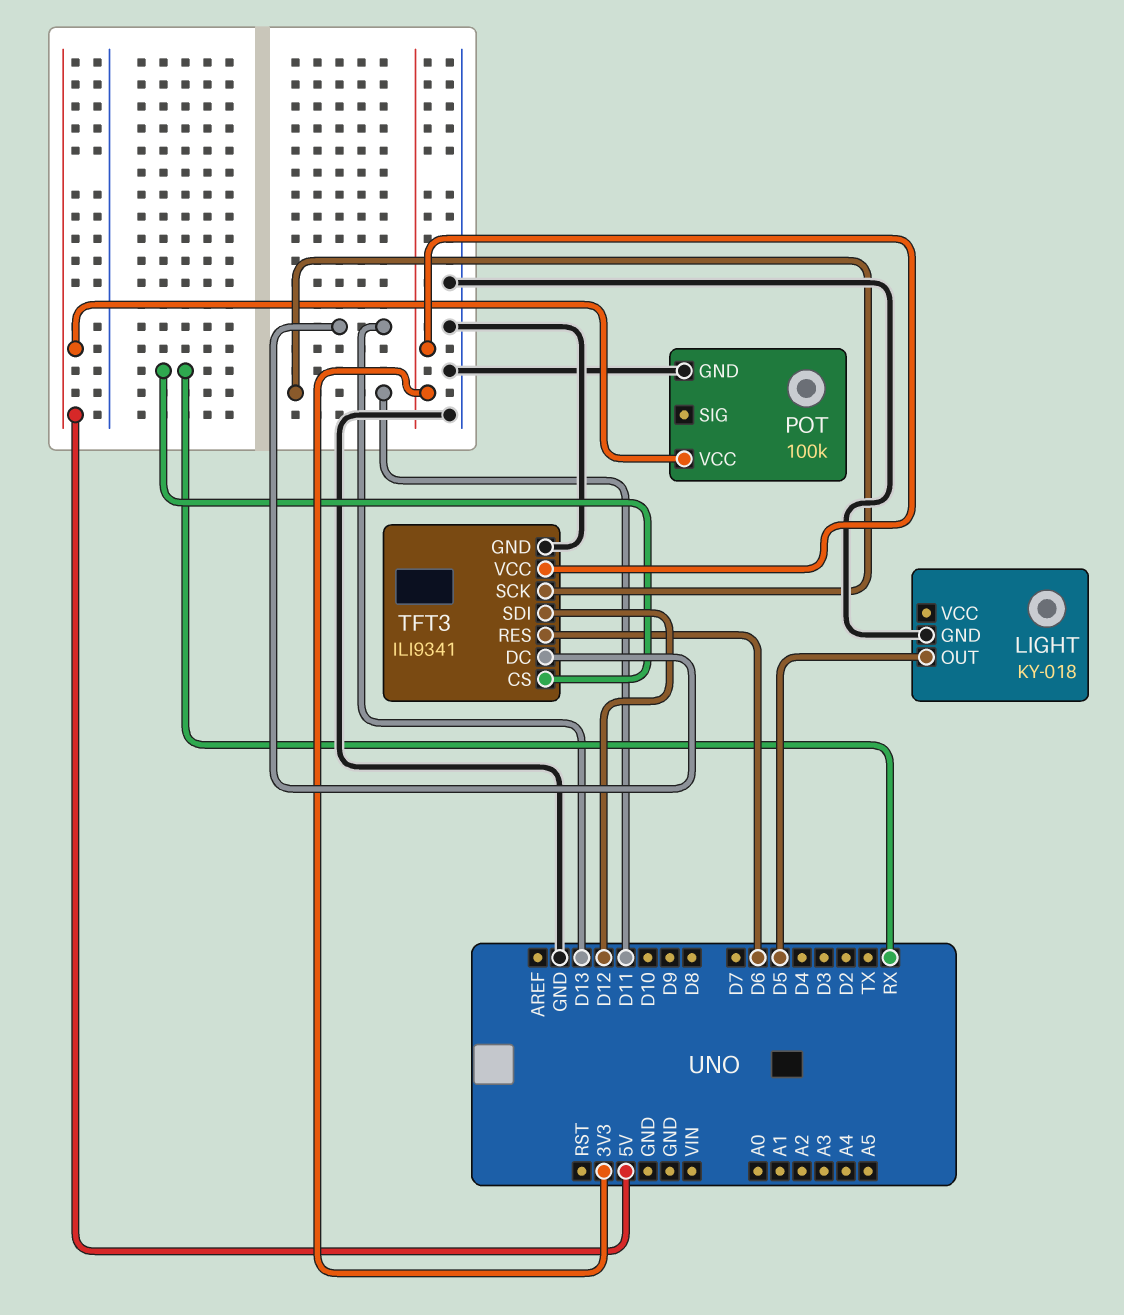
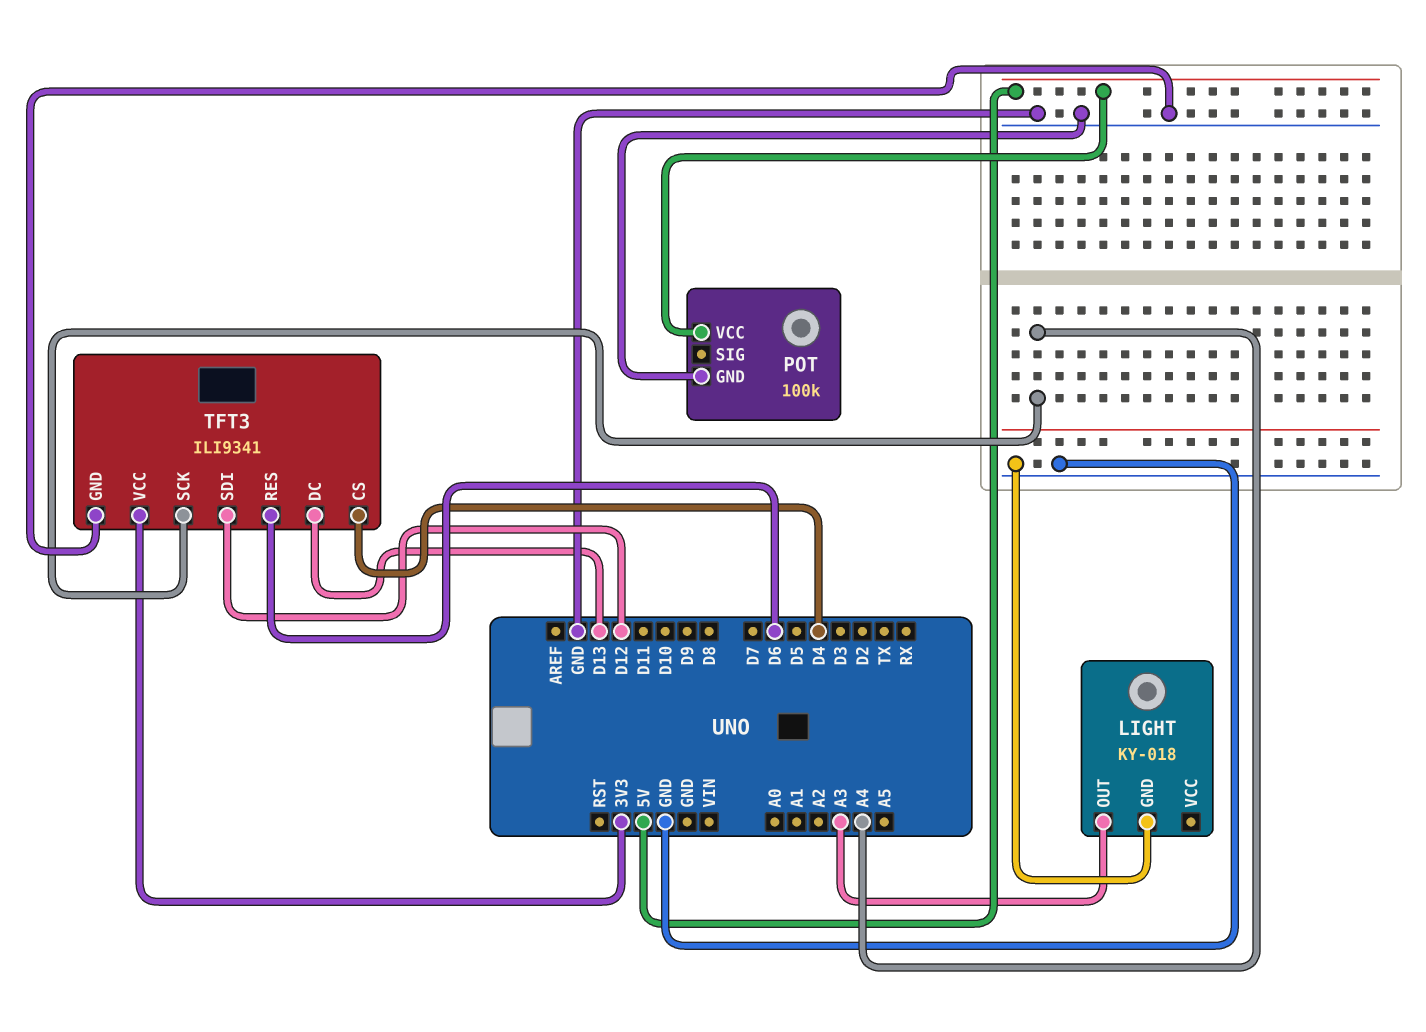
LIGHT pin OUT: D5 -> A3
TFT3 pin CS: RX -> D4
TFT3 pin SCK: D11 -> A4

